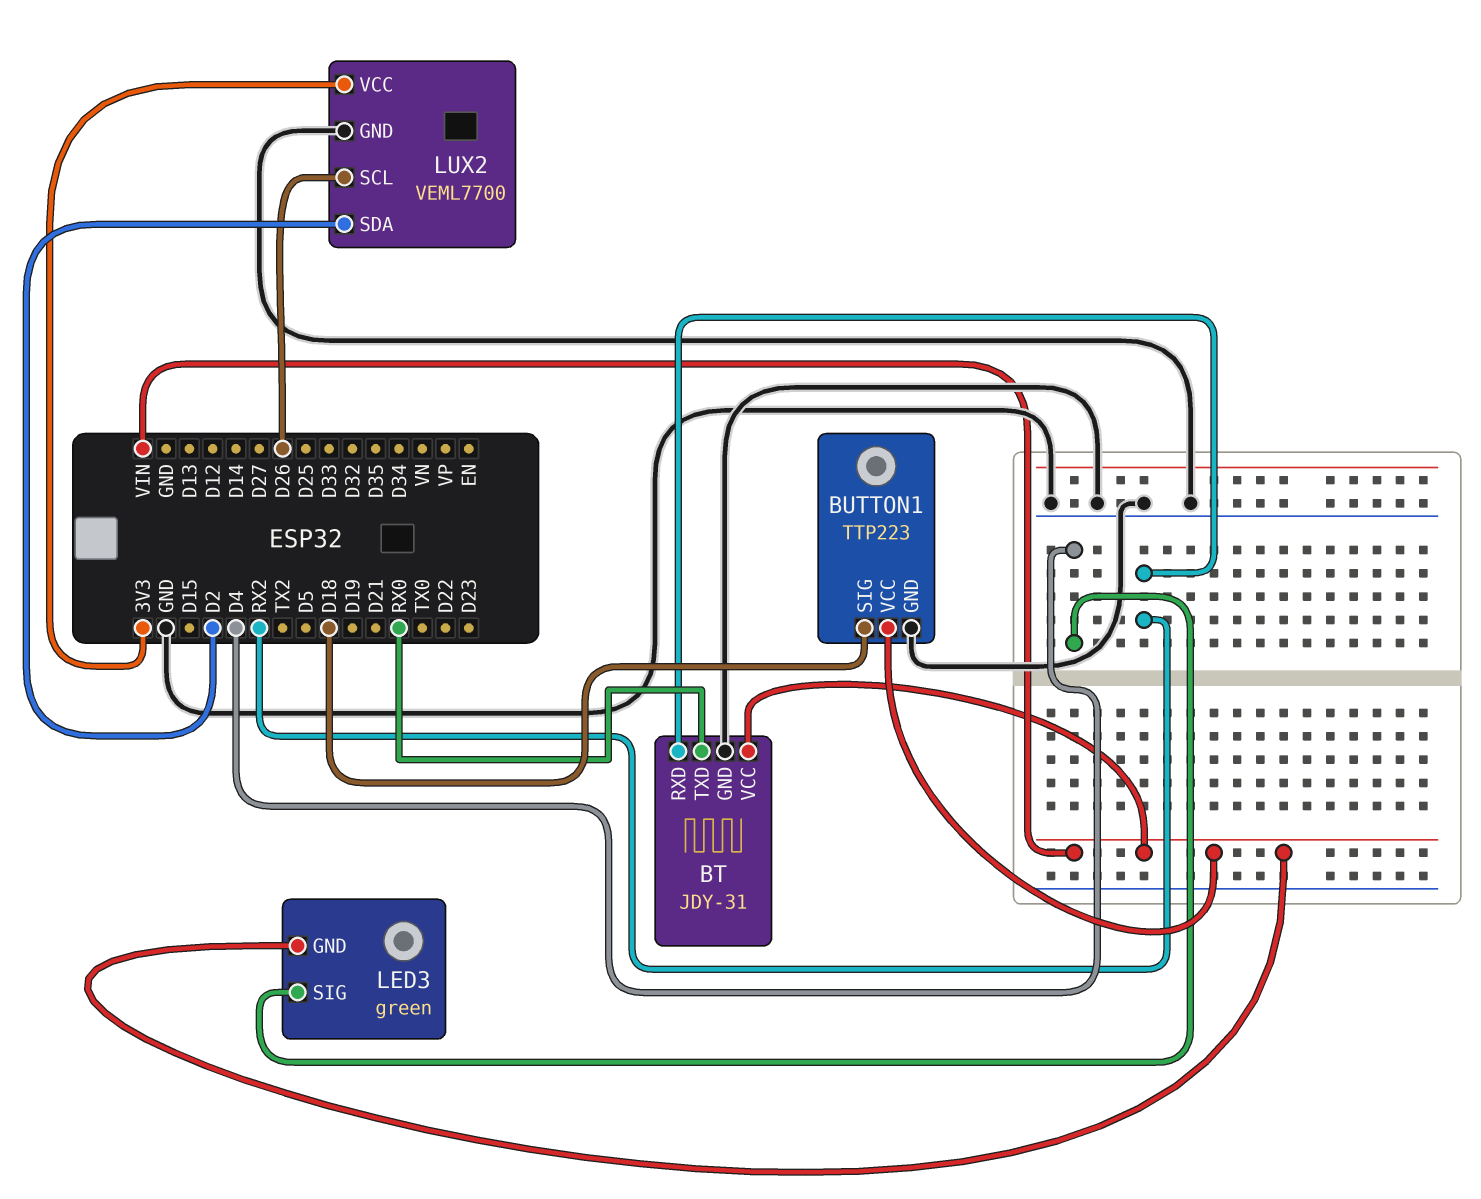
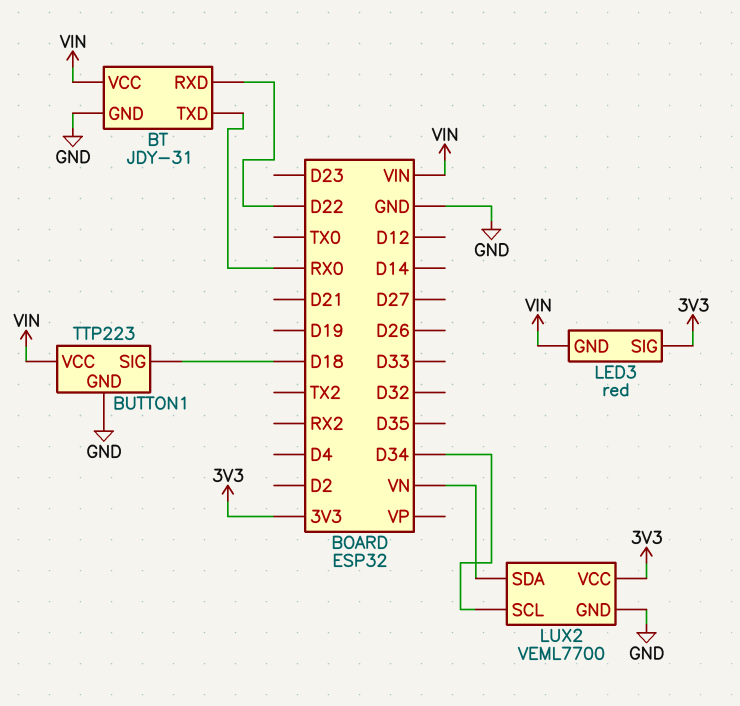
BT pin RXD: RX2 -> D22
LED3: green -> red
LED3 pin SIG: D4 -> 3V3
LUX2 pin SCL: D26 -> D34
LUX2 pin SDA: D2 -> VN

